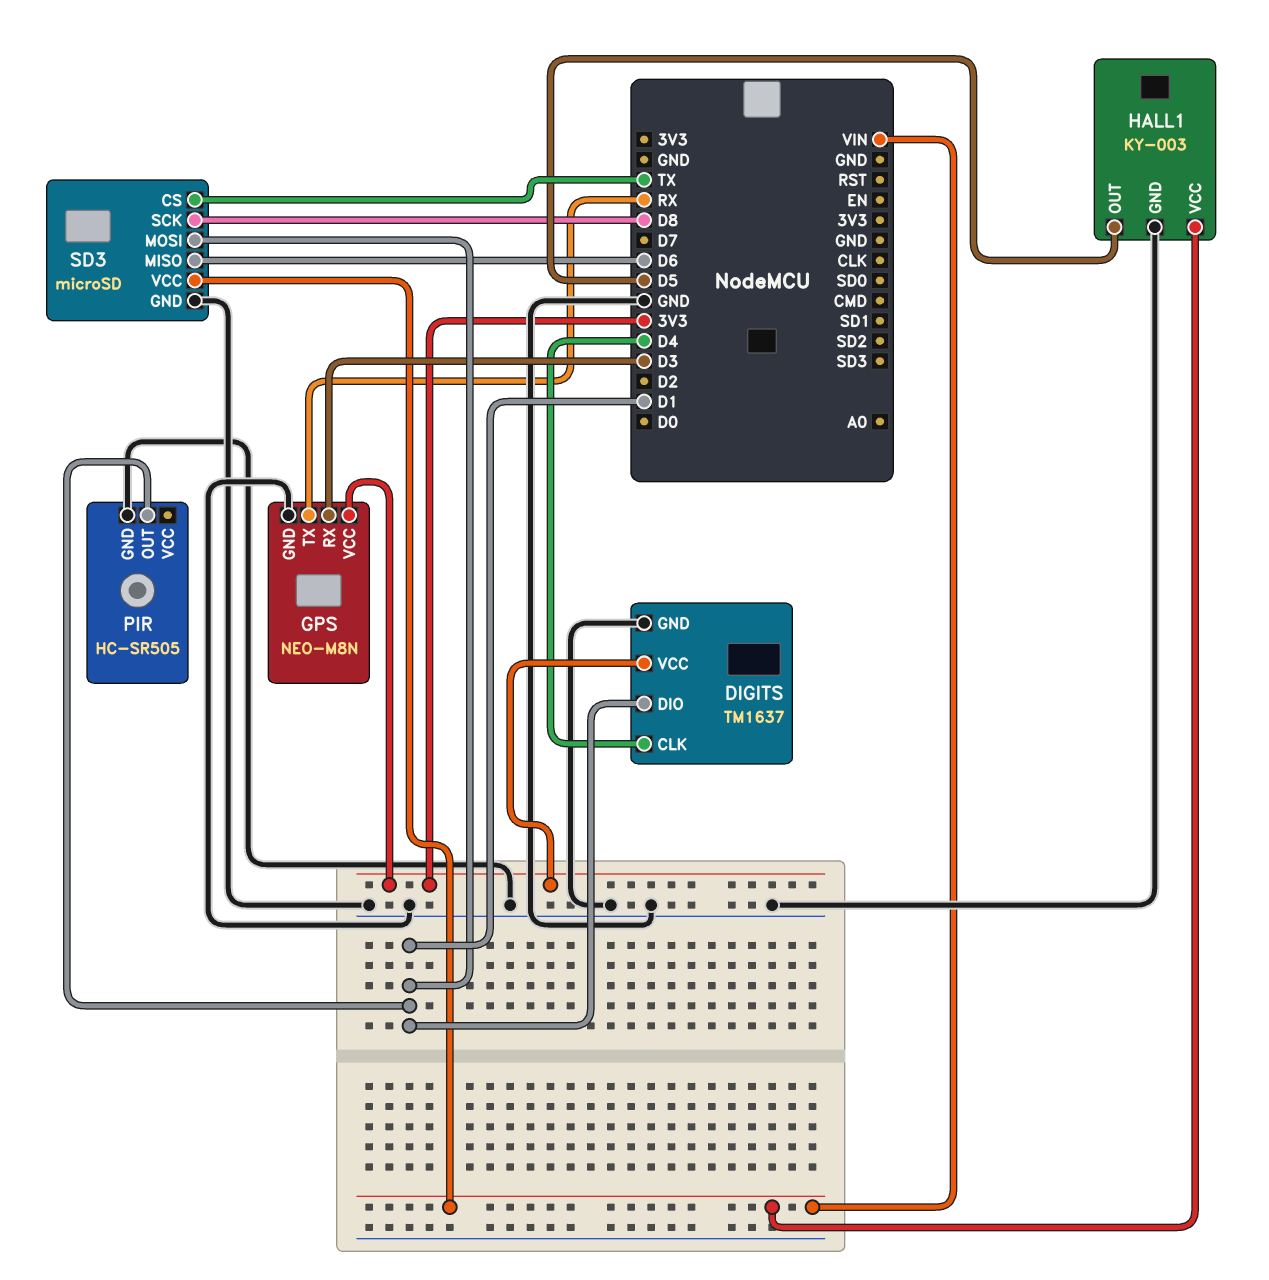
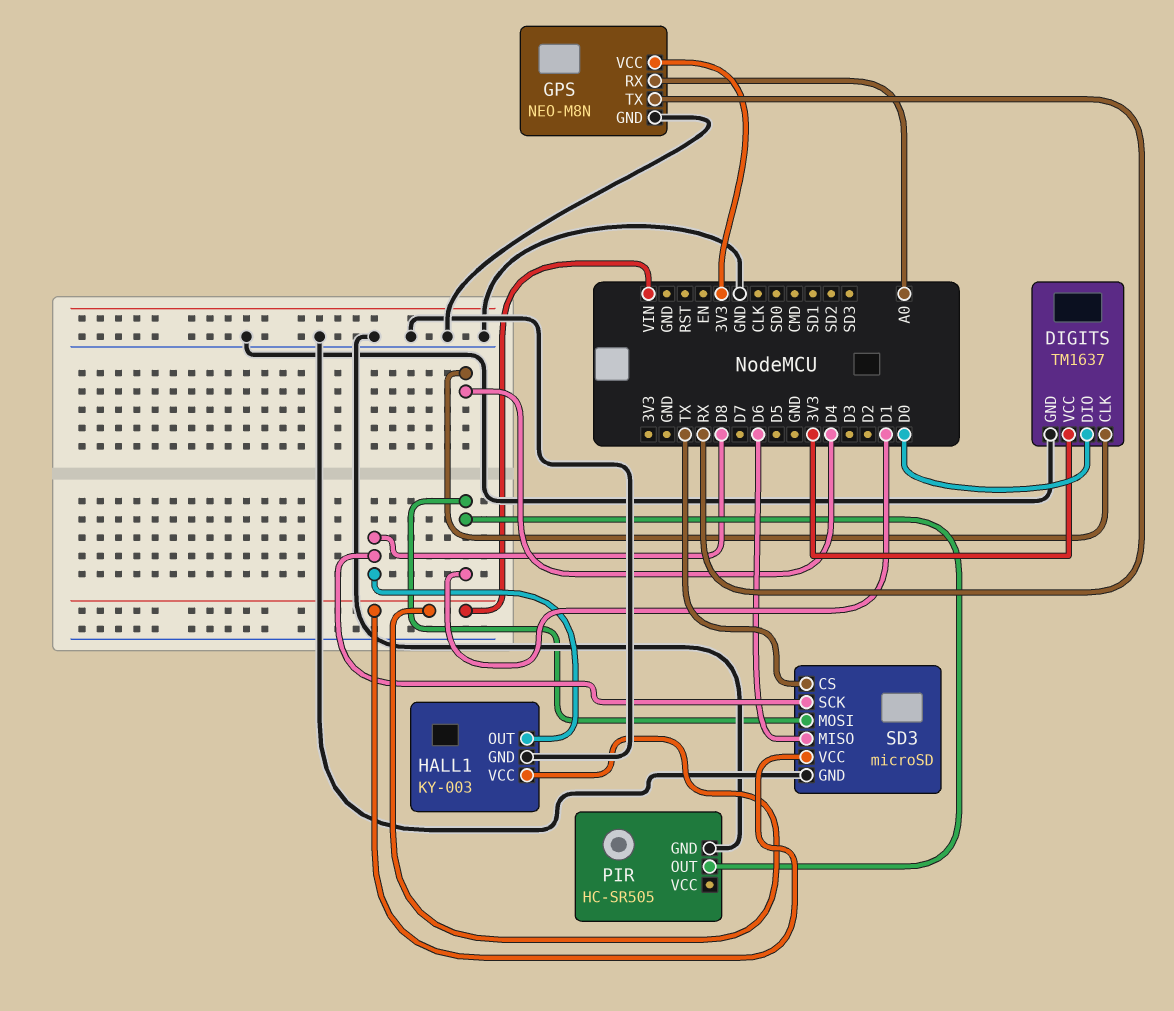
DIGITS pin DIO: D1 -> D0
GPS pin RX: D3 -> A0
HALL1 pin OUT: D5 -> D8

